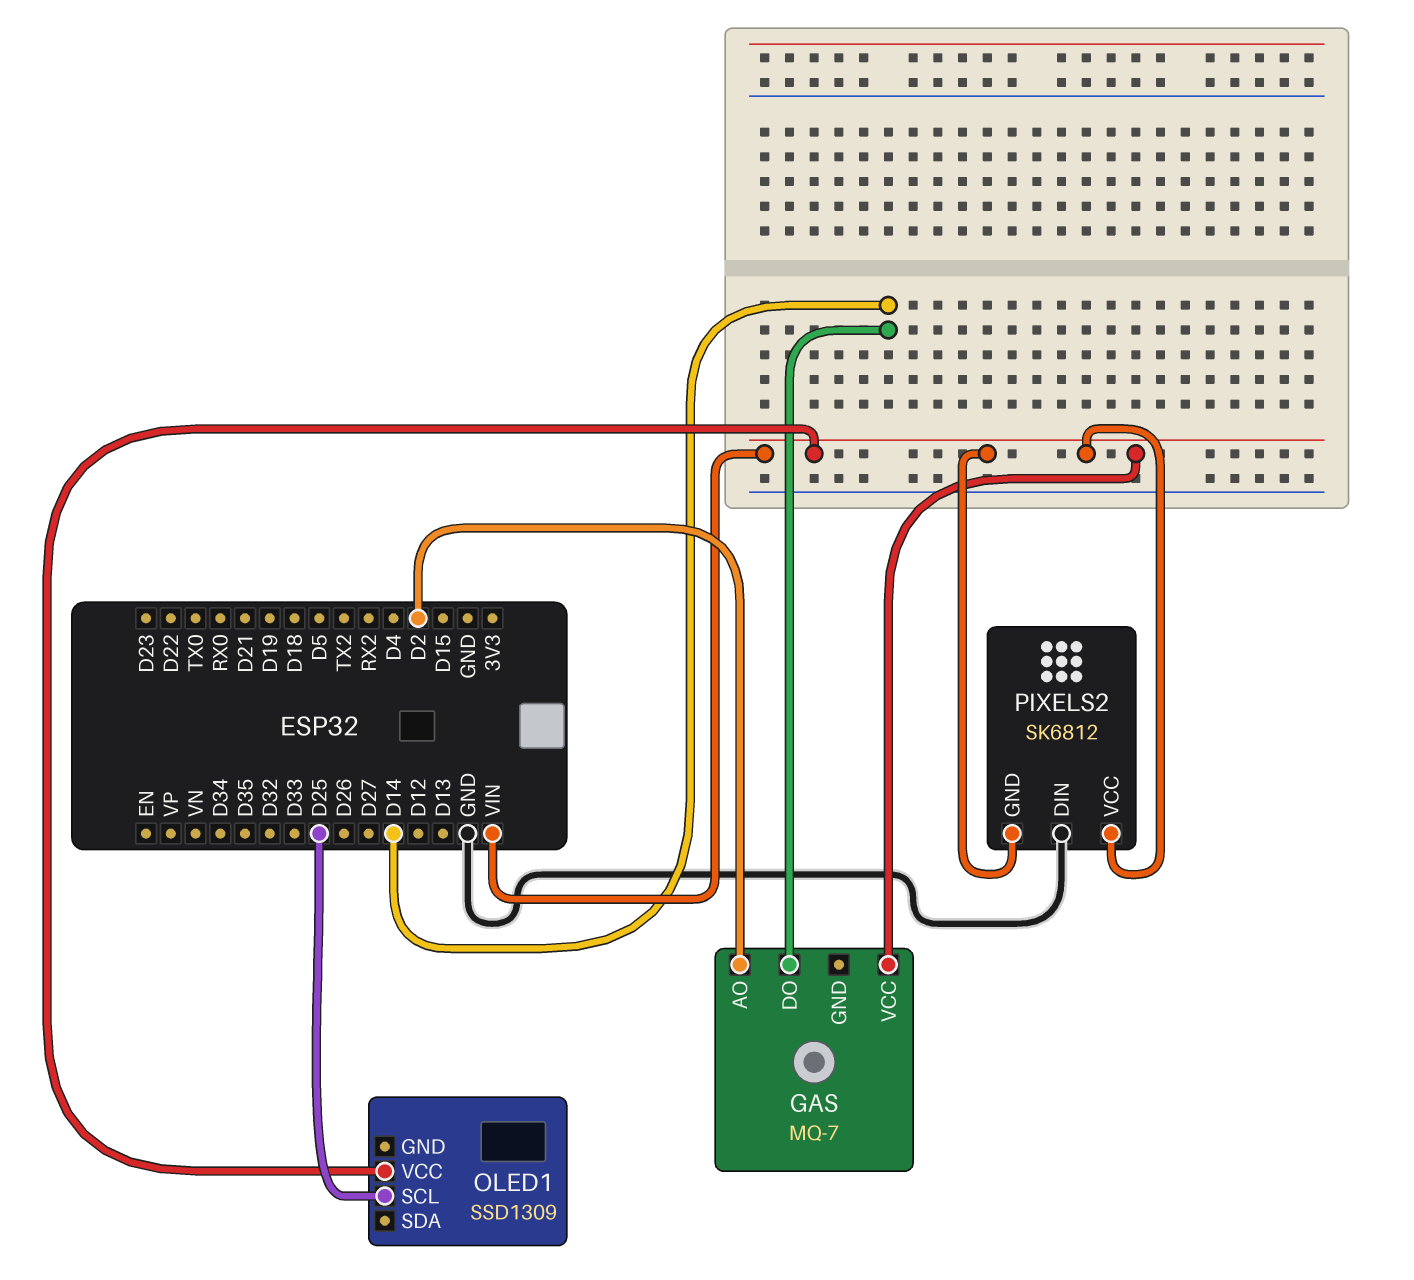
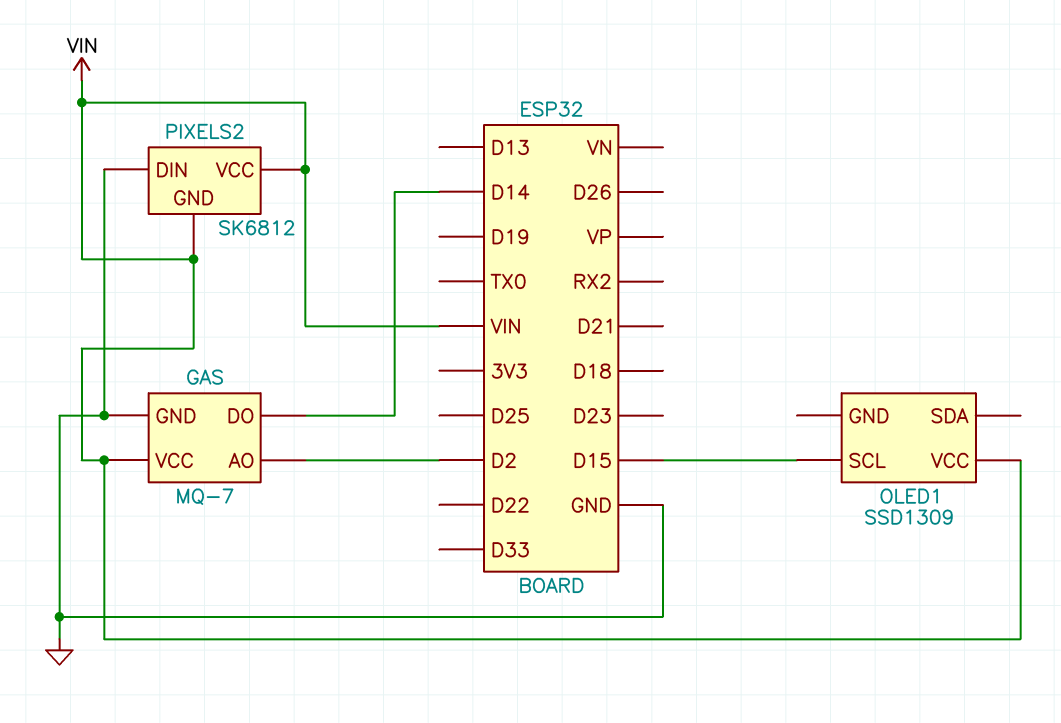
GAS pin GND: none -> GND
OLED1 pin SCL: D25 -> D15

